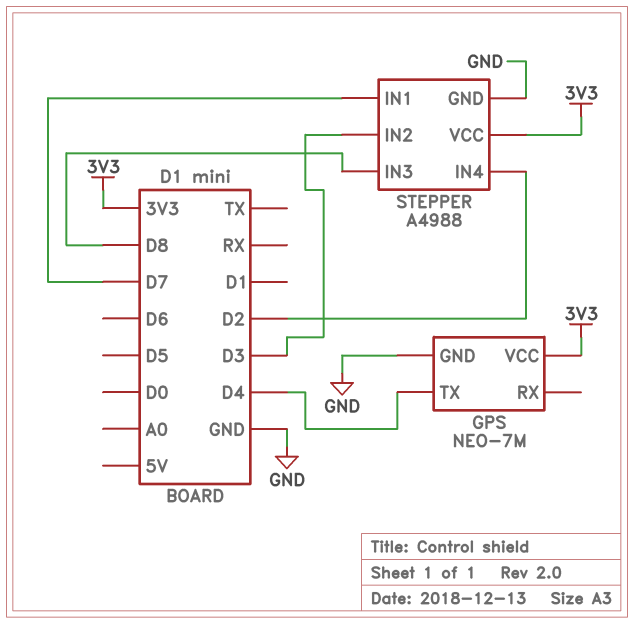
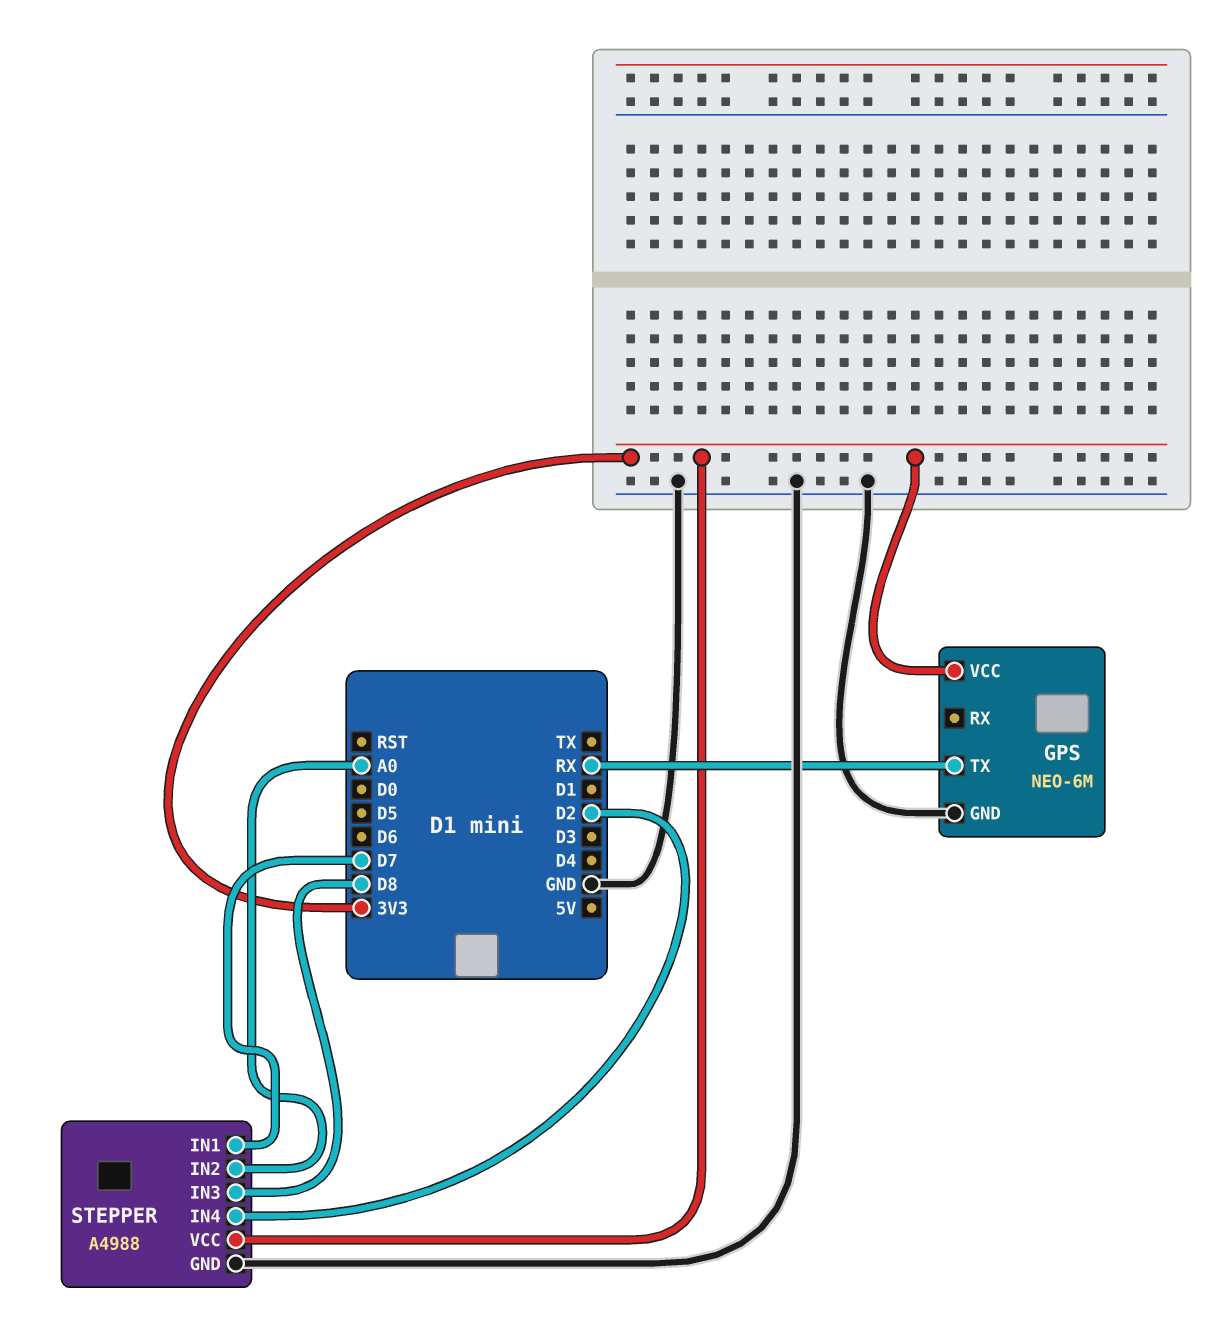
GPS: NEO-7M -> NEO-6M
GPS pin TX: D4 -> RX
STEPPER pin IN2: D3 -> A0

